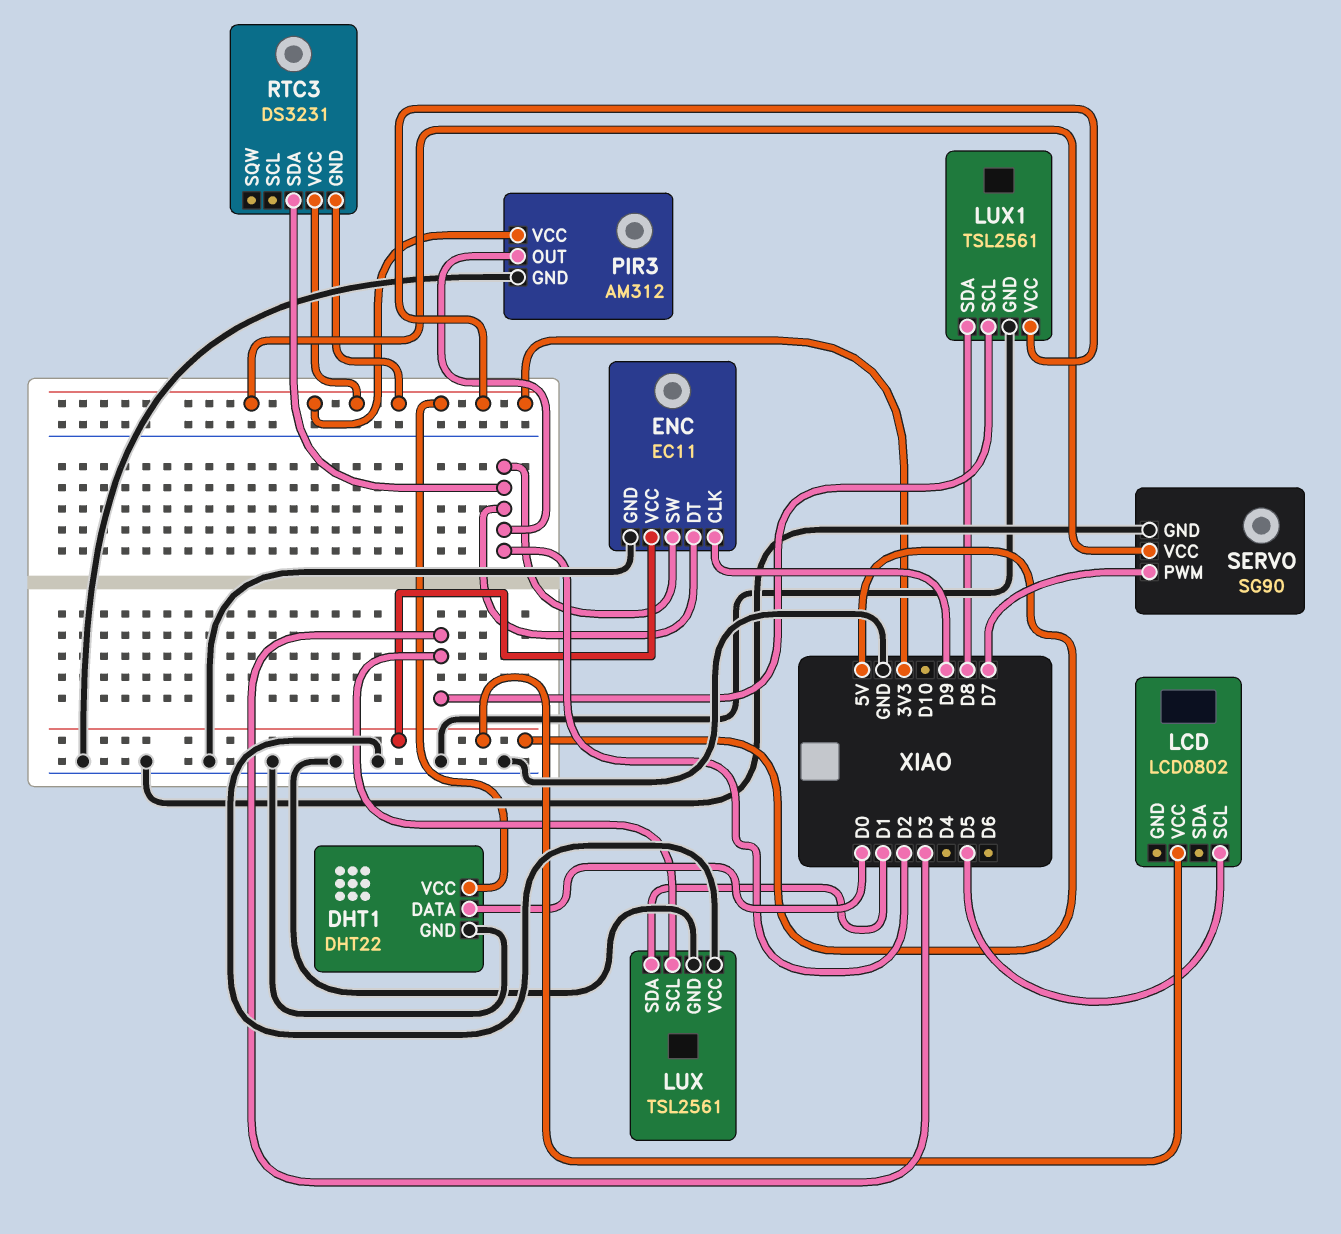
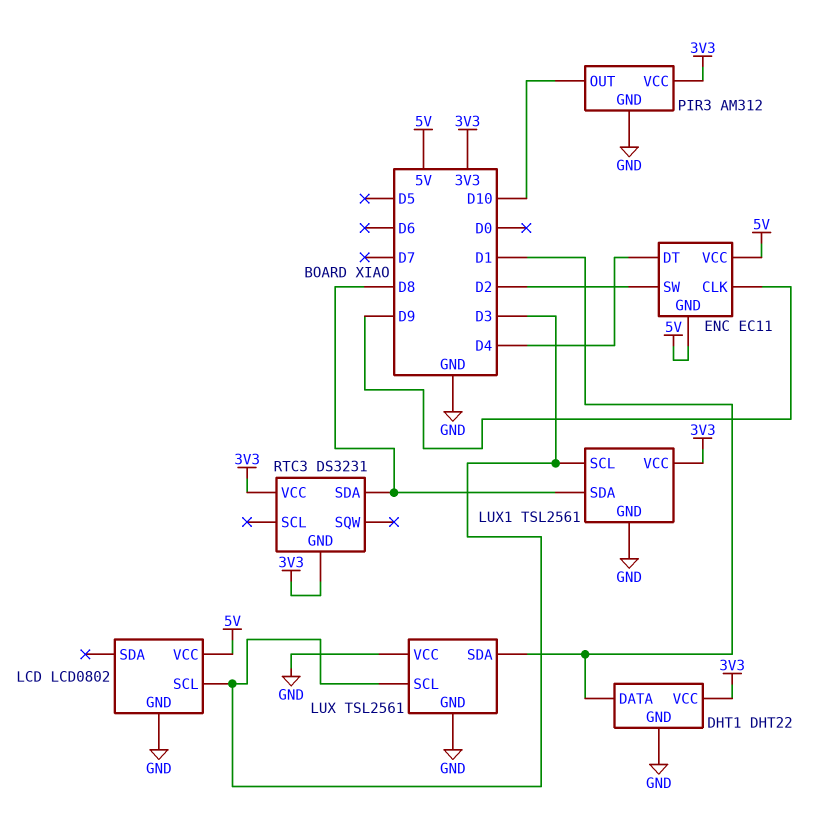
DHT1 pin DATA: D0 -> D1
ENC pin DT: D2 -> D4
ENC pin GND: GND -> 5V
LCD pin GND: none -> GND
LCD pin SCL: D5 -> D3
PIR3 pin OUT: D2 -> D10
RTC3 pin SDA: D2 -> D8
SERVO: SG90 -> none
SERVO pin GND: GND -> none
SERVO pin PWM: D7 -> none
SERVO pin VCC: 3V3 -> none

